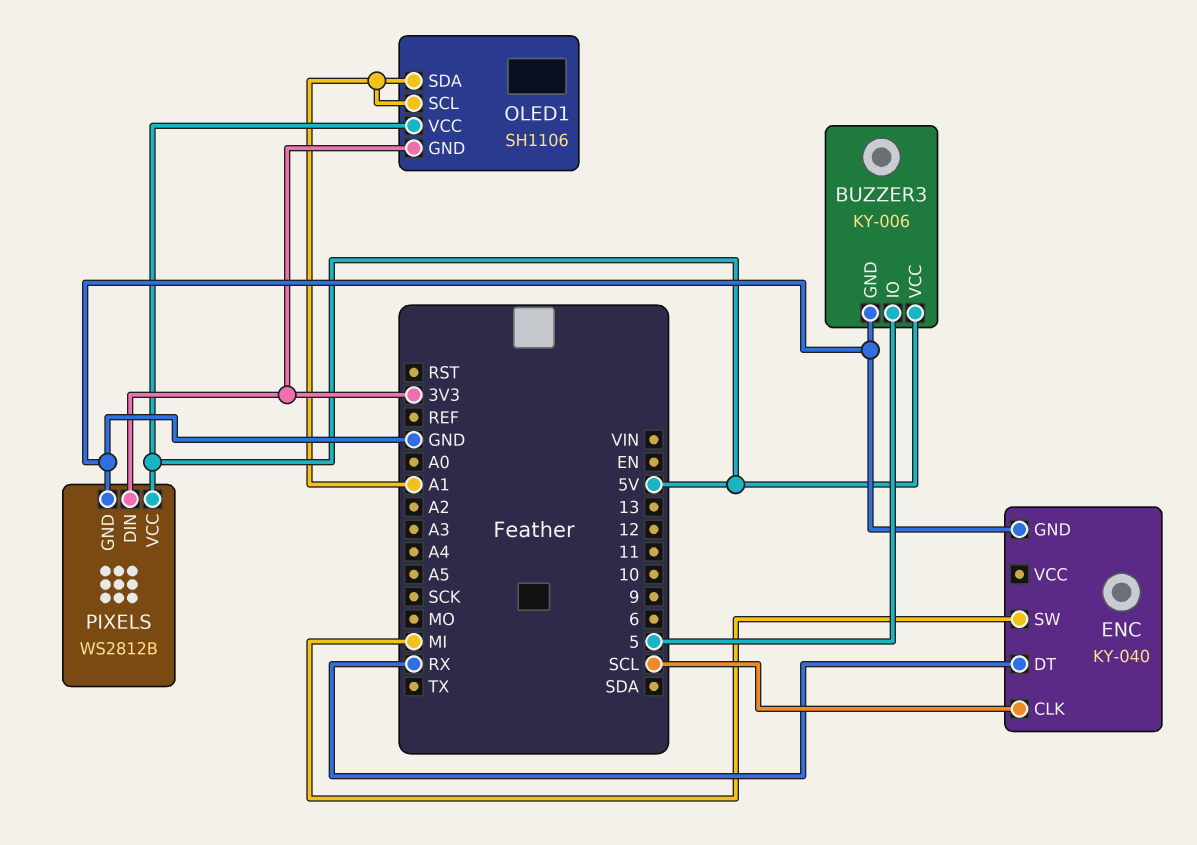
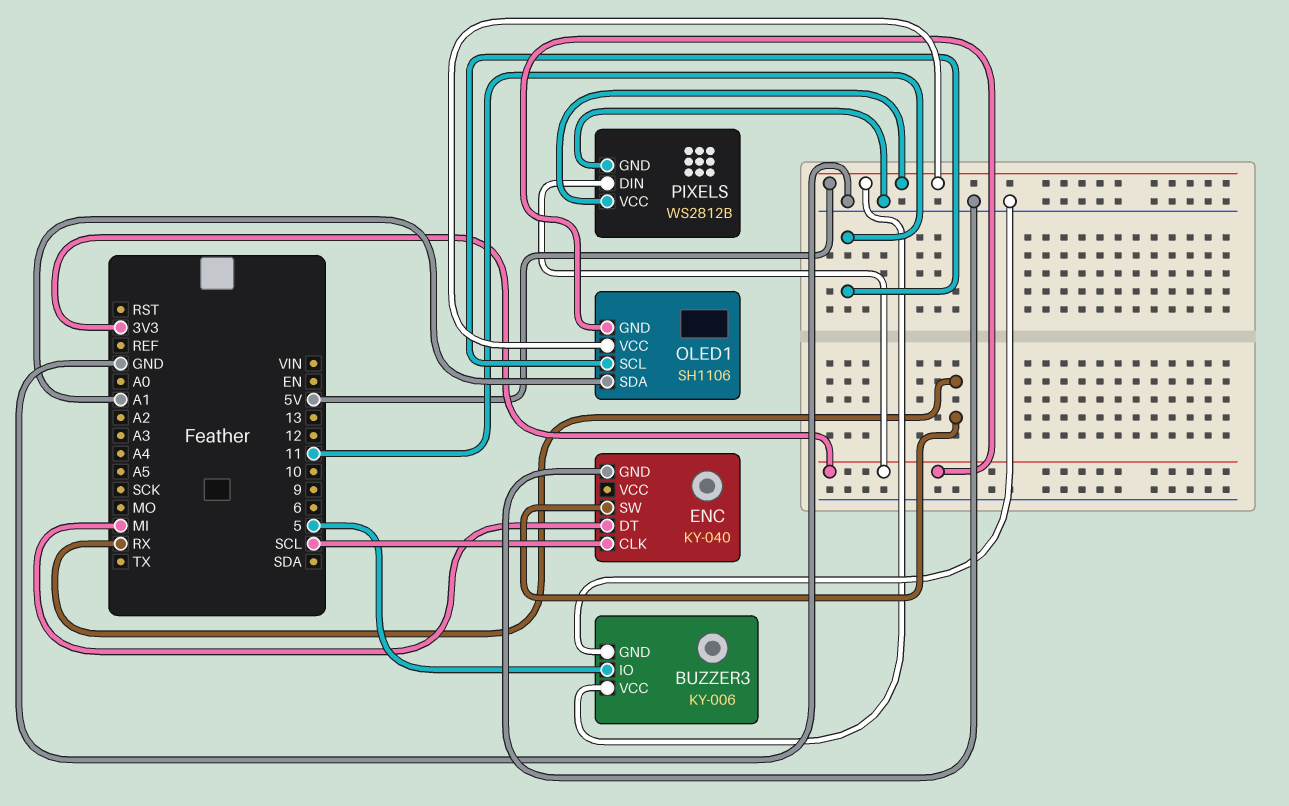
ENC pin DT: RX -> MI
ENC pin SW: MI -> RX
OLED1 pin SCL: A1 -> 11

